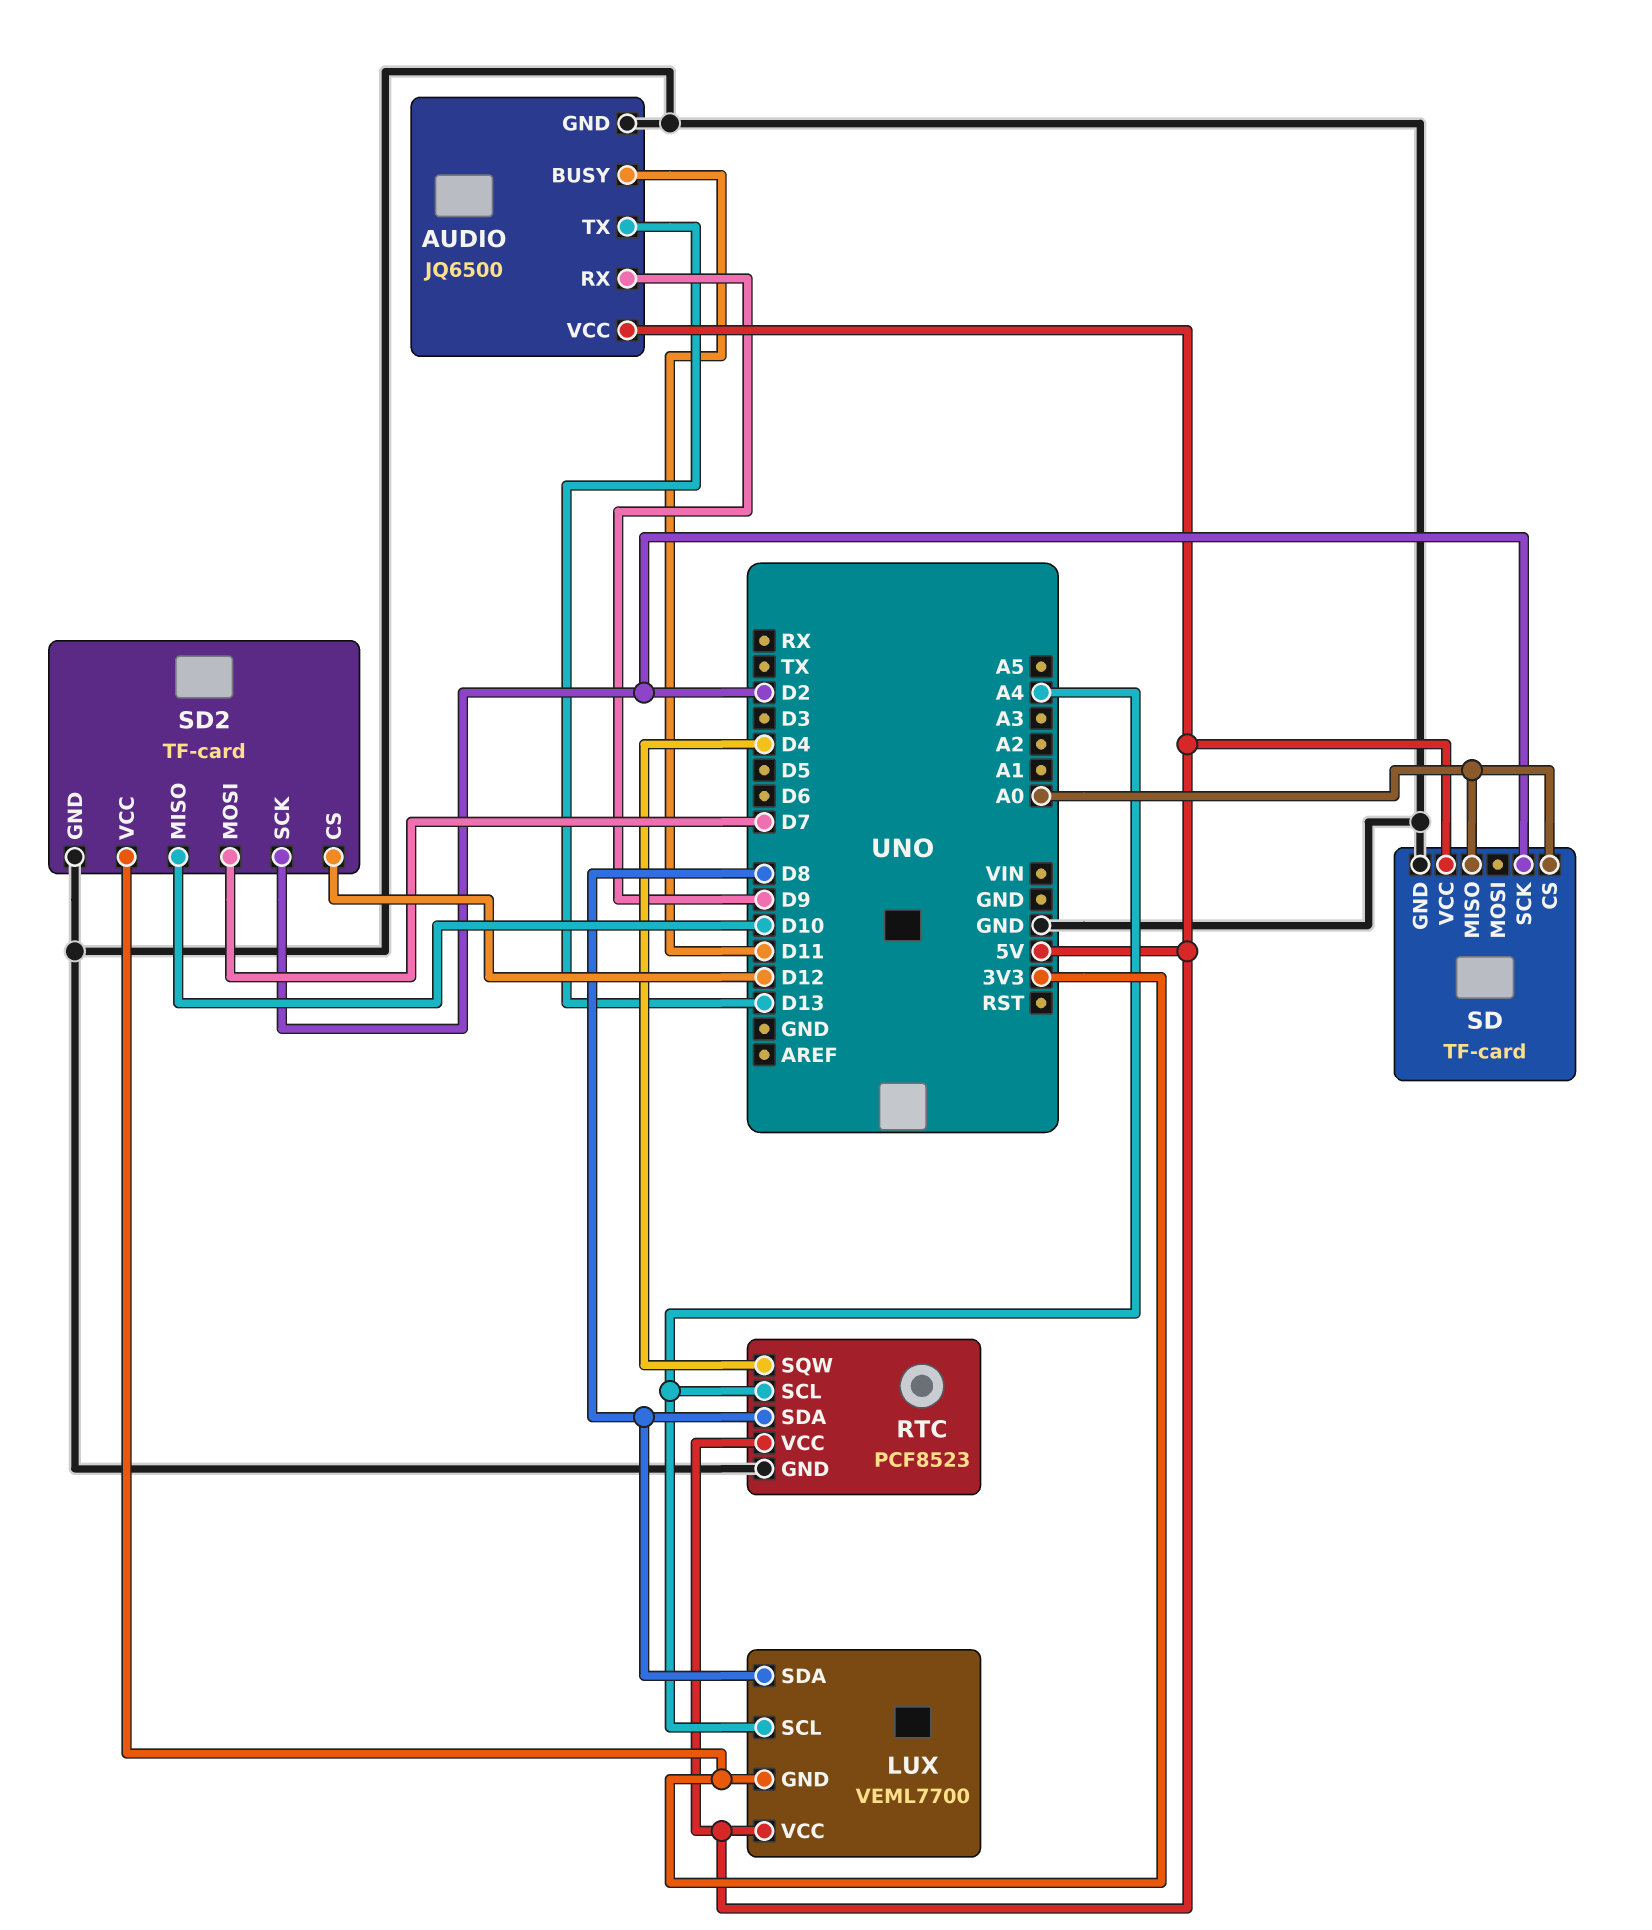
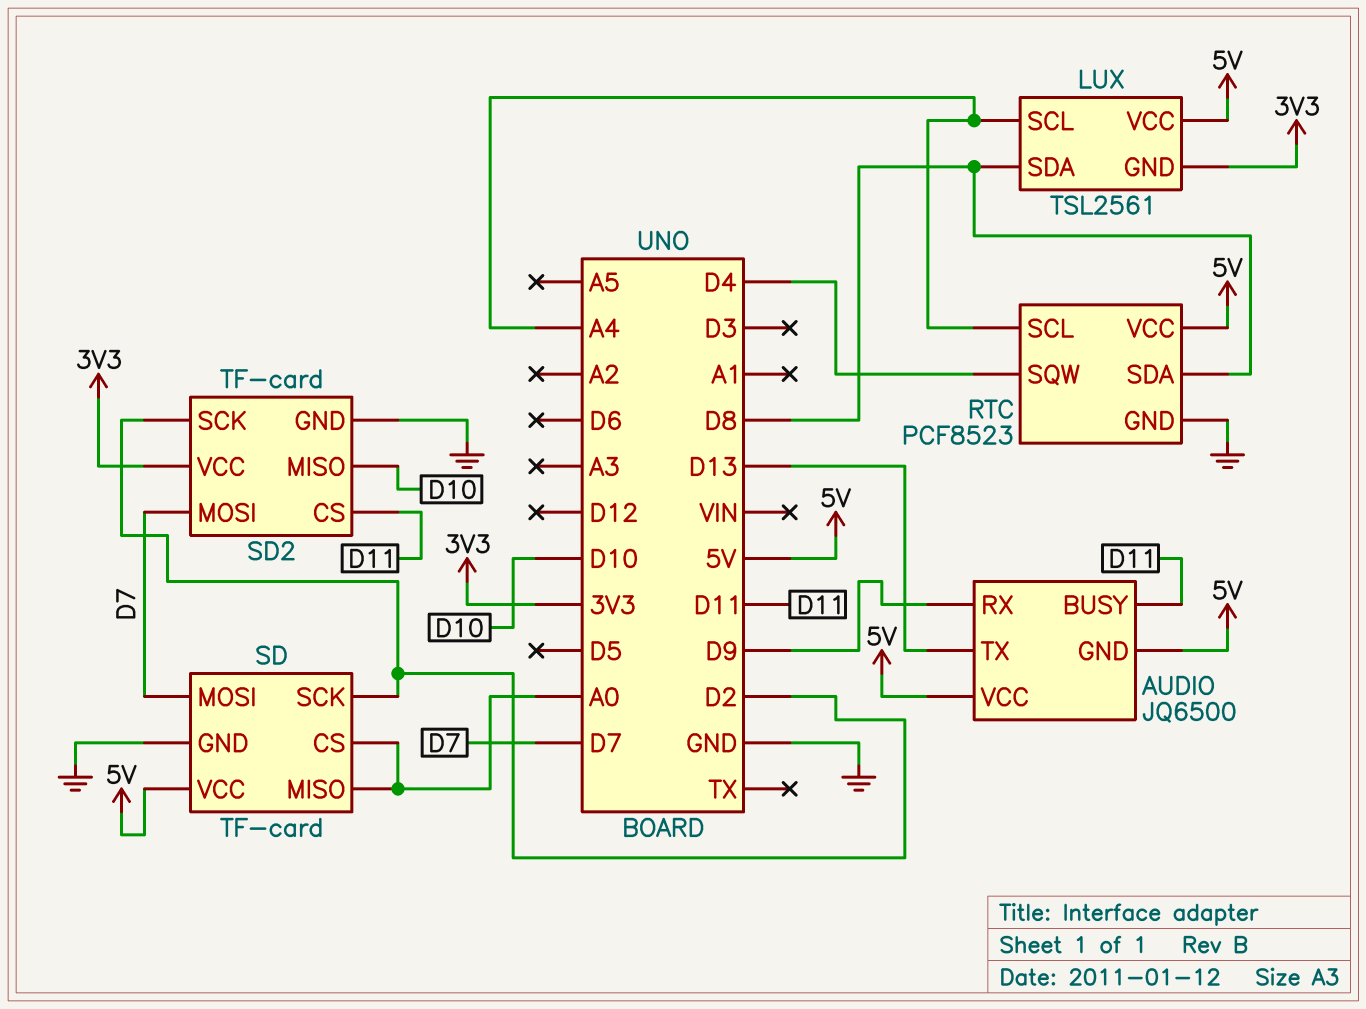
AUDIO pin GND: GND -> 5V
LUX: VEML7700 -> TSL2561
SD pin MOSI: none -> D7
SD2 pin CS: D12 -> D11

